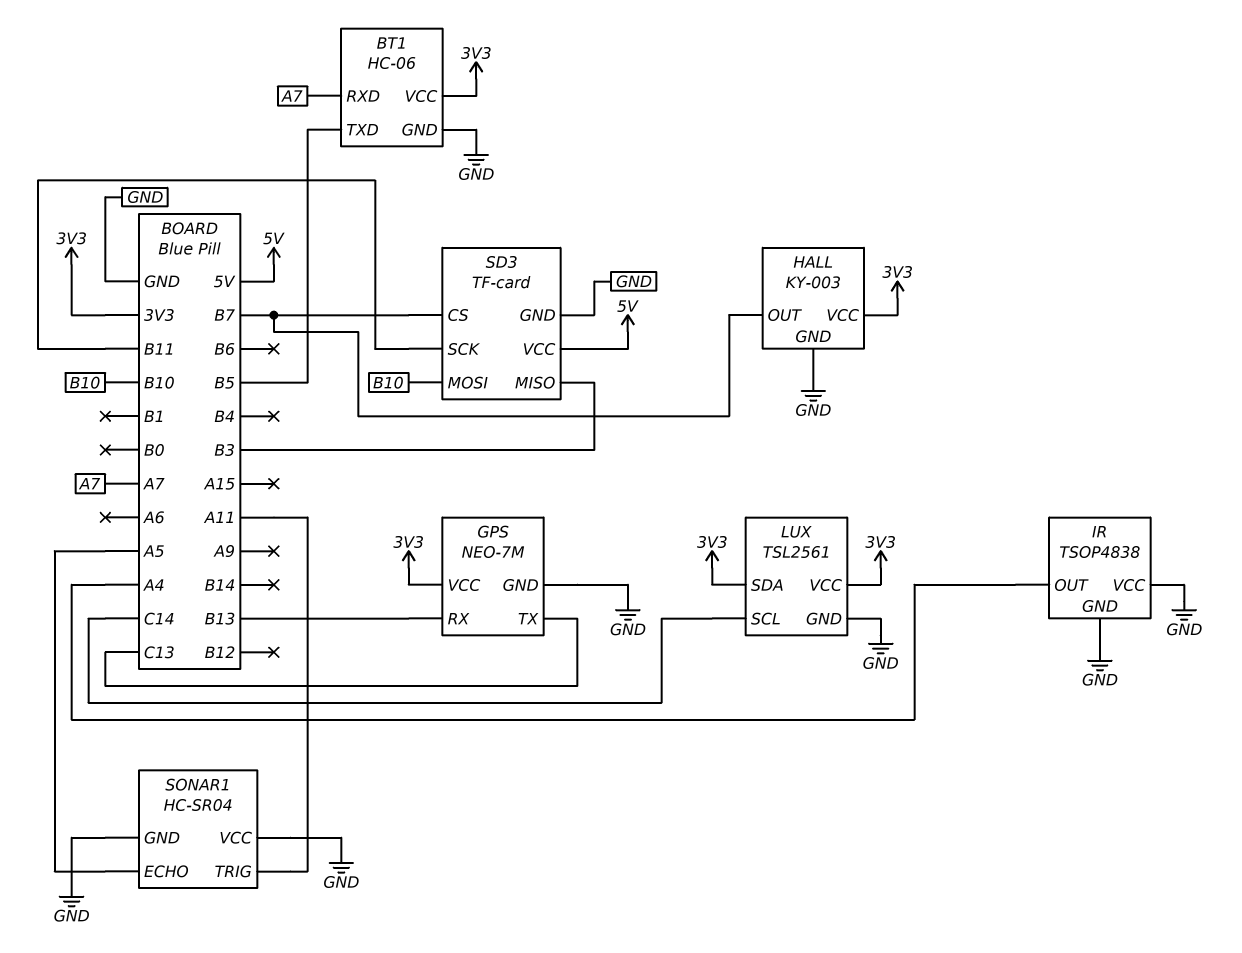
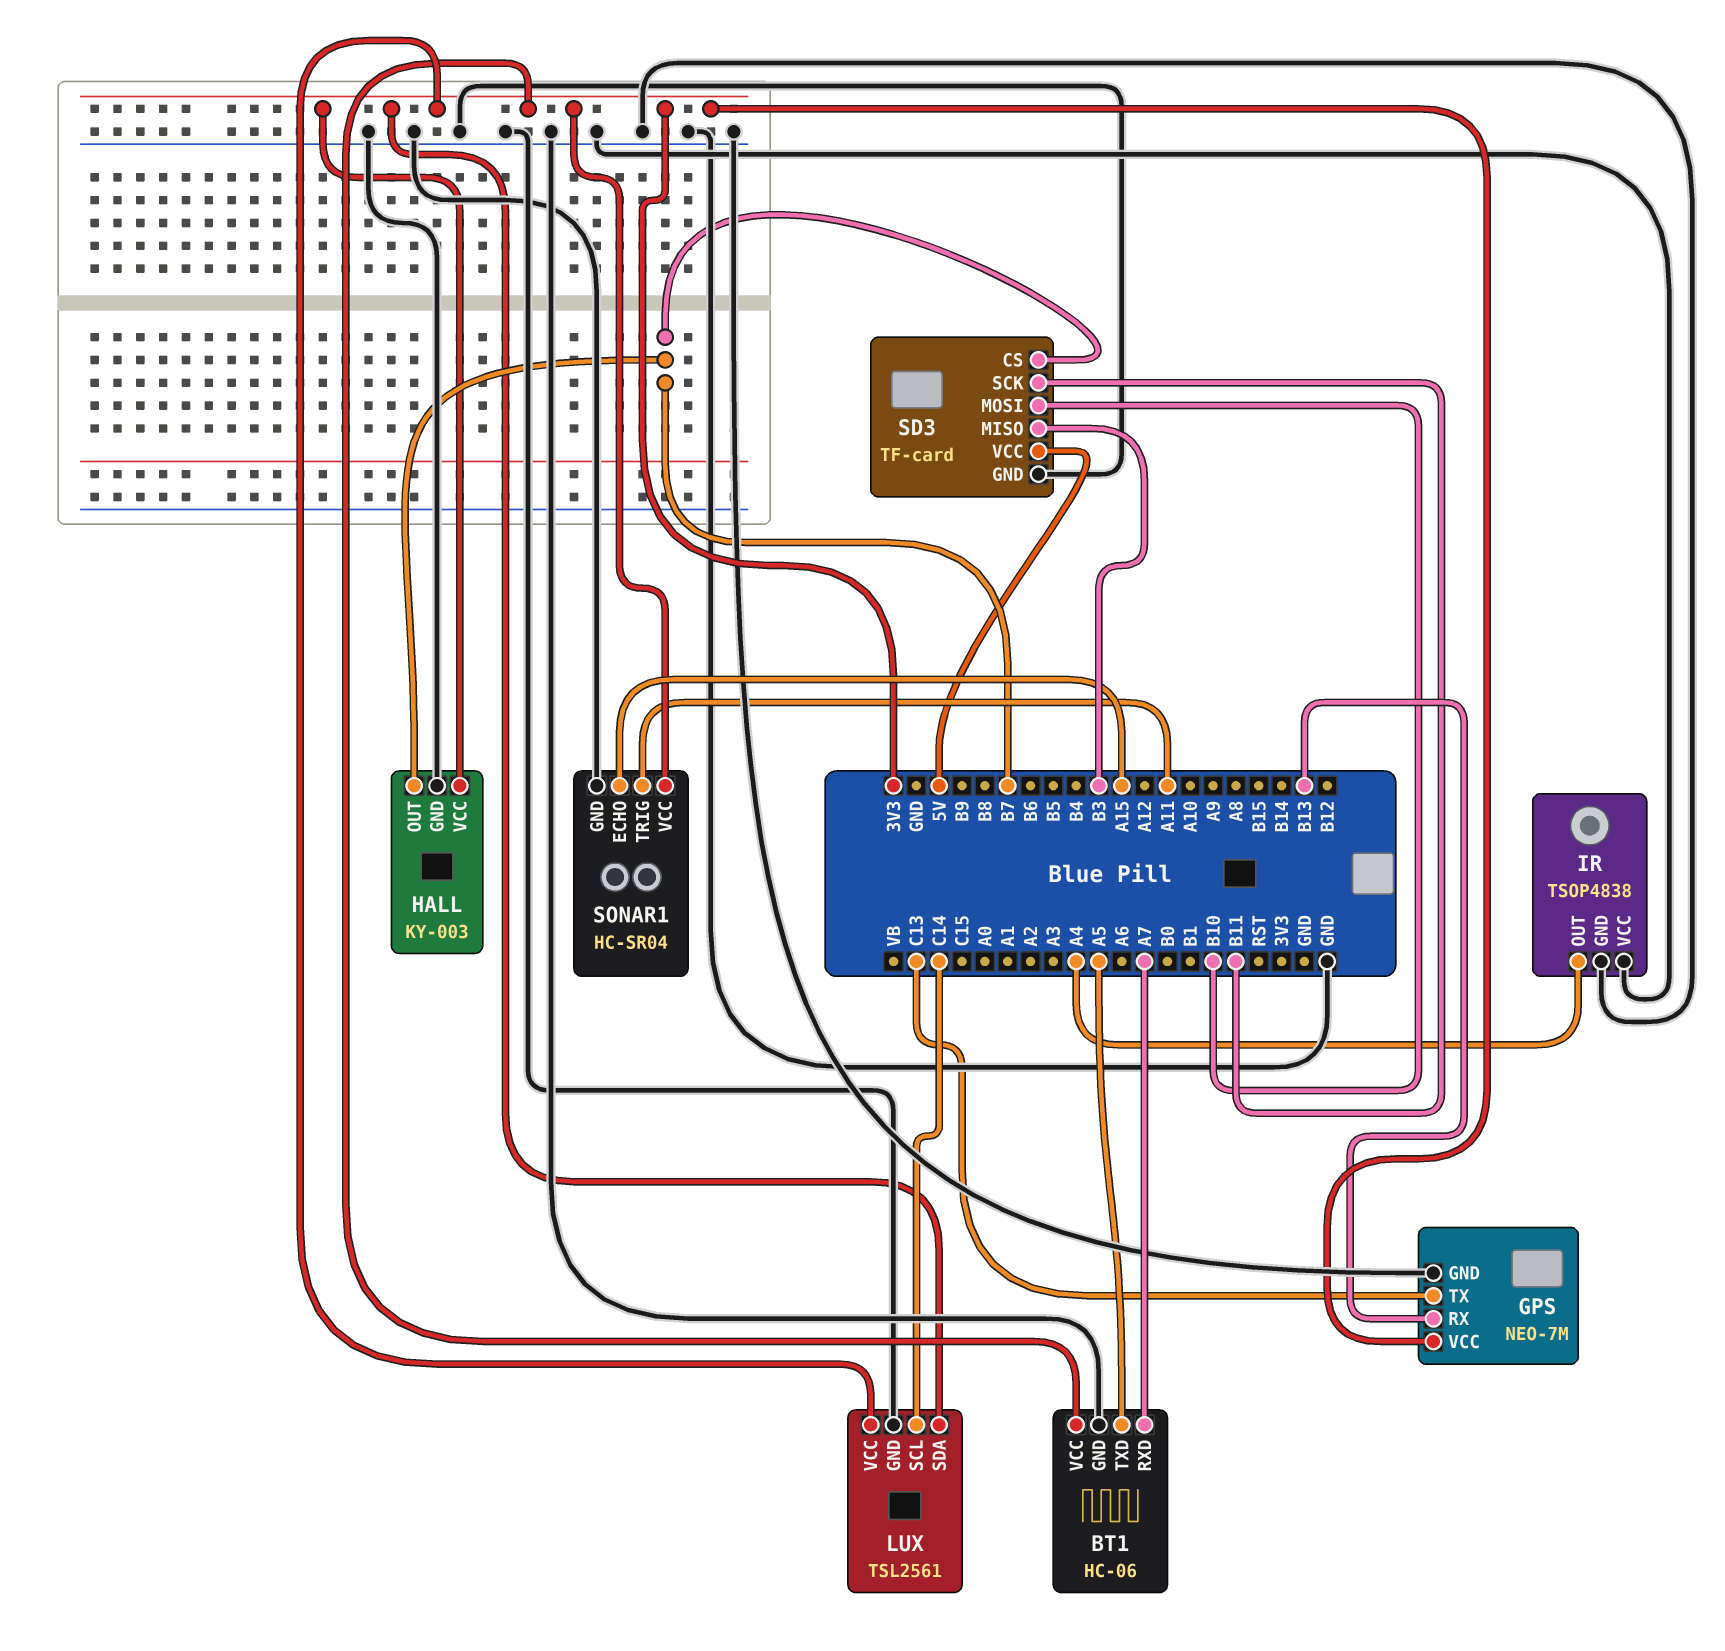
BT1 pin TXD: B5 -> A5
SONAR1 pin ECHO: A5 -> A15
SONAR1 pin VCC: GND -> 3V3

